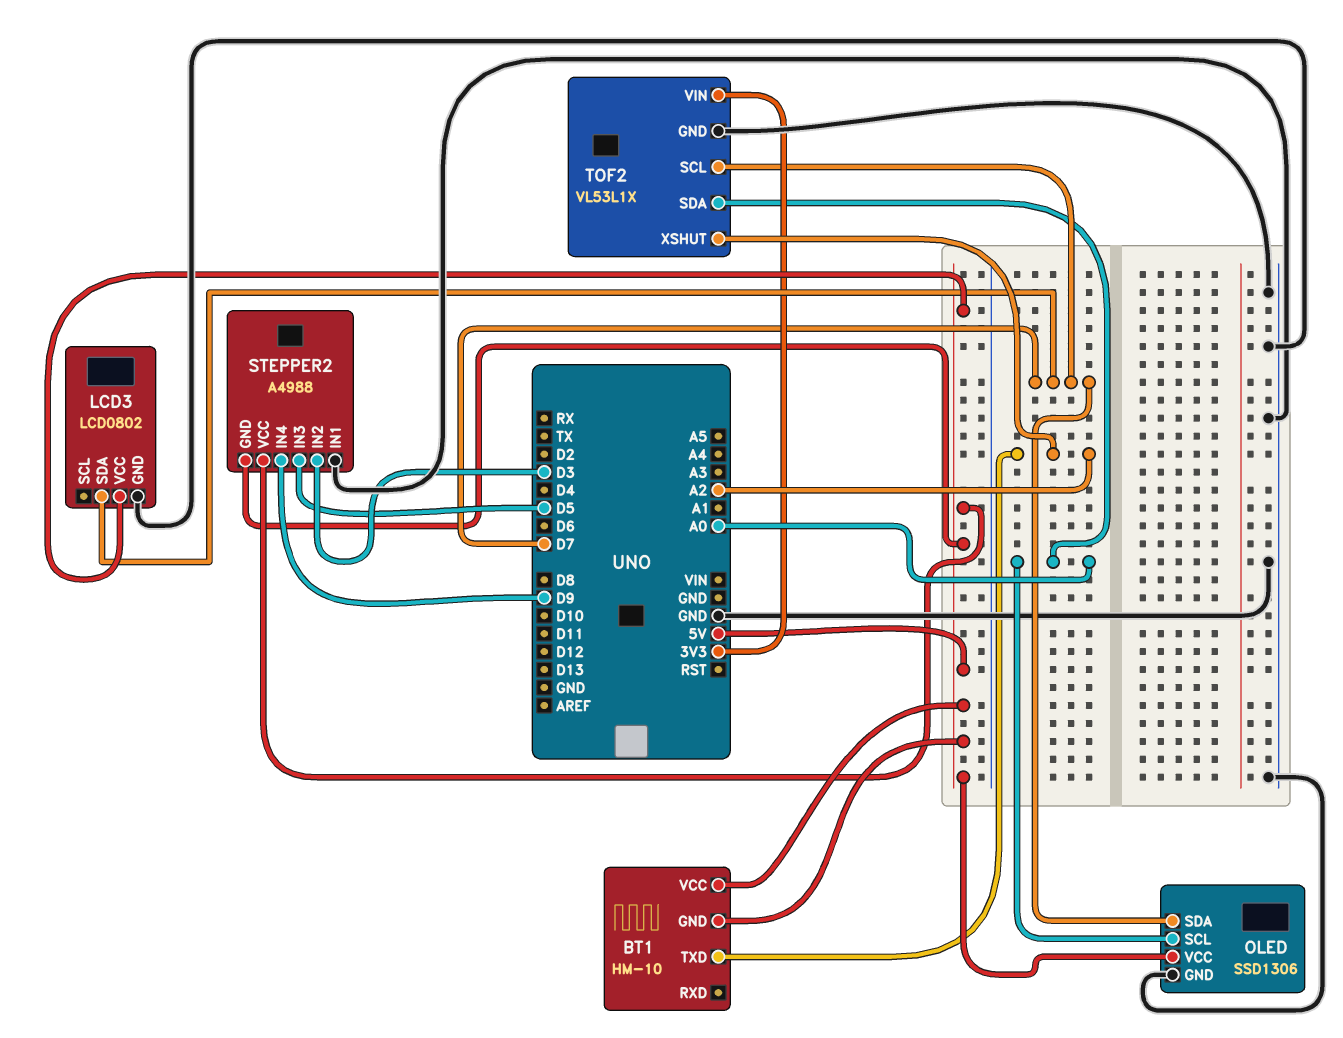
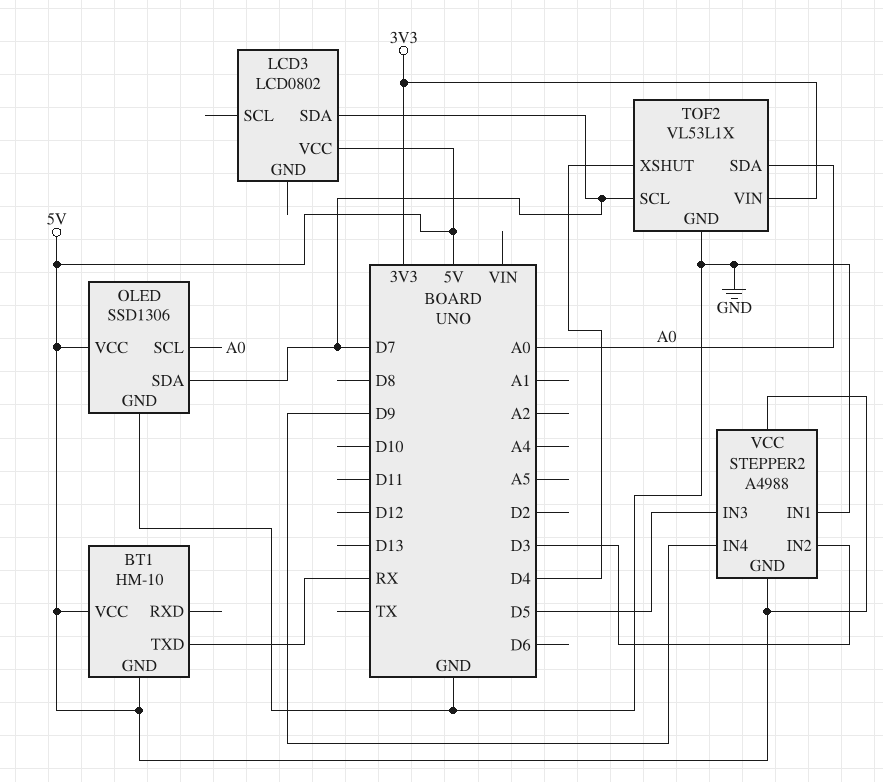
BT1 pin TXD: A2 -> RX
LCD3 pin GND: GND -> none
TOF2 pin XSHUT: A2 -> D4

